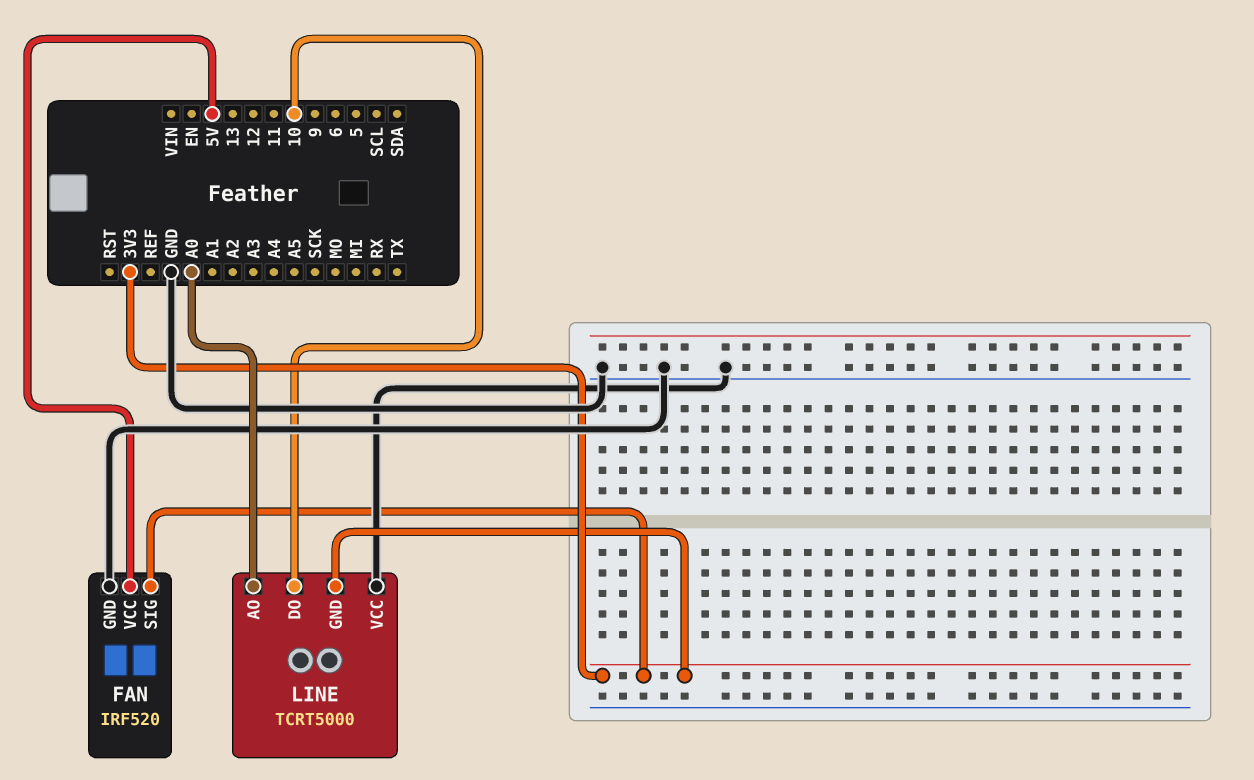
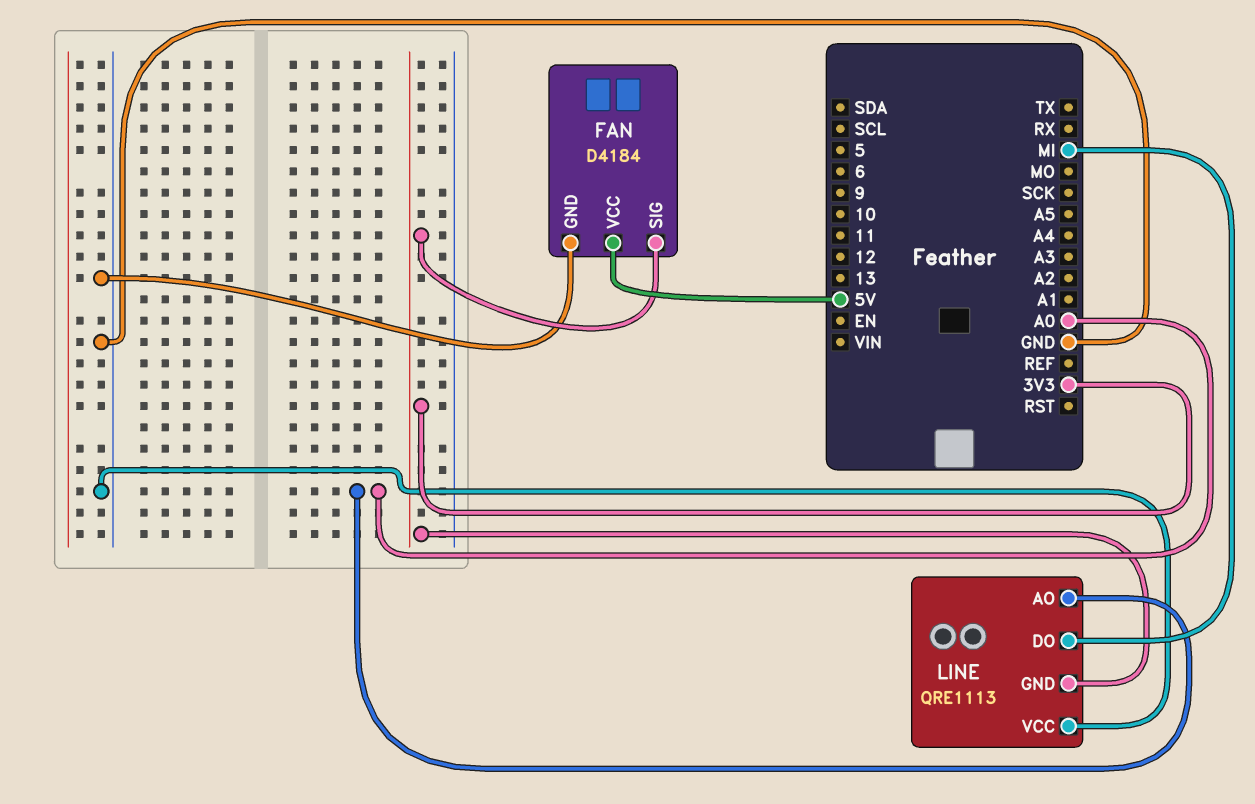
FAN: IRF520 -> D4184
LINE: TCRT5000 -> QRE1113
LINE pin DO: 10 -> MI

